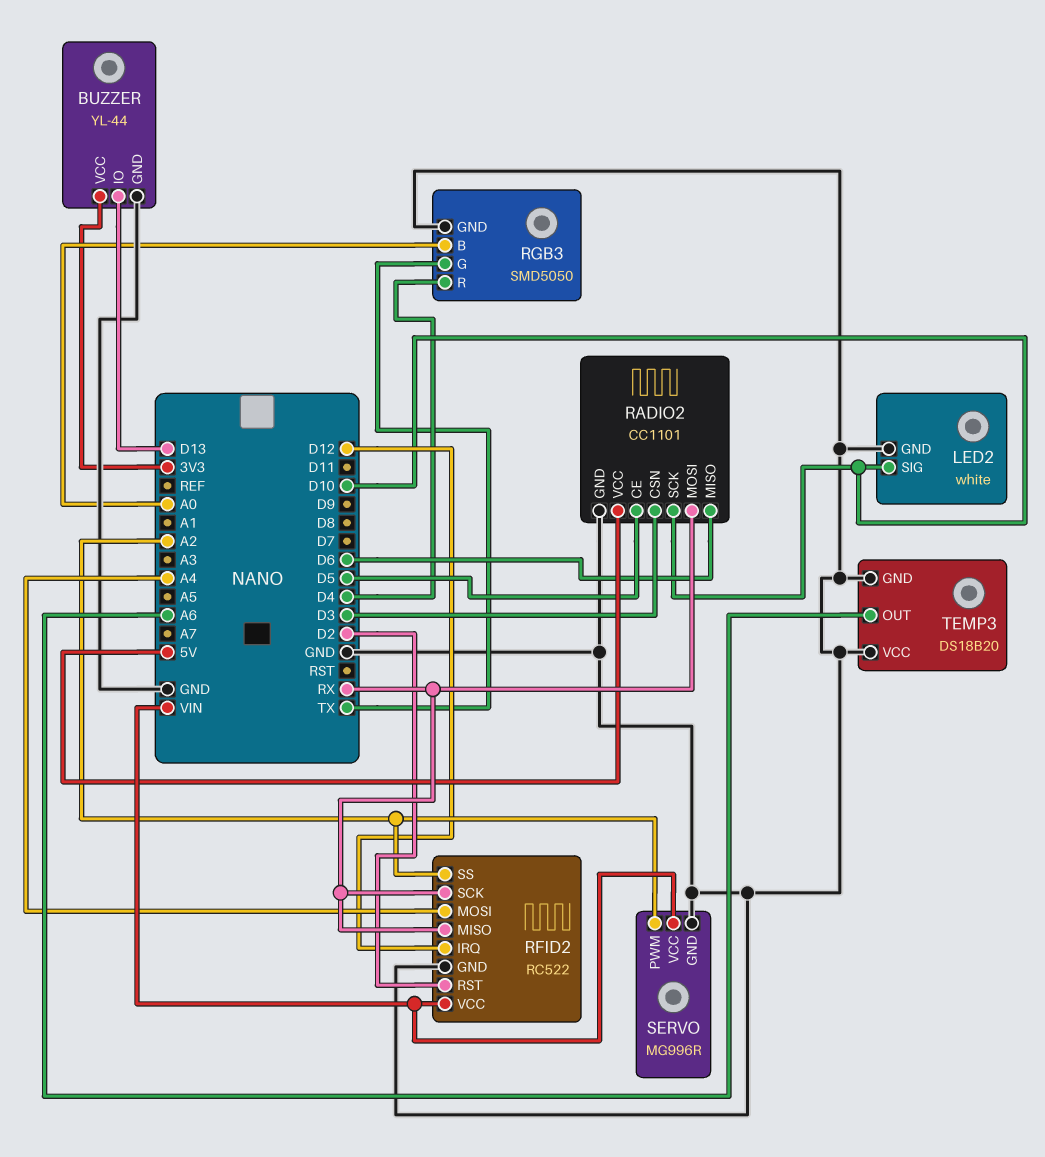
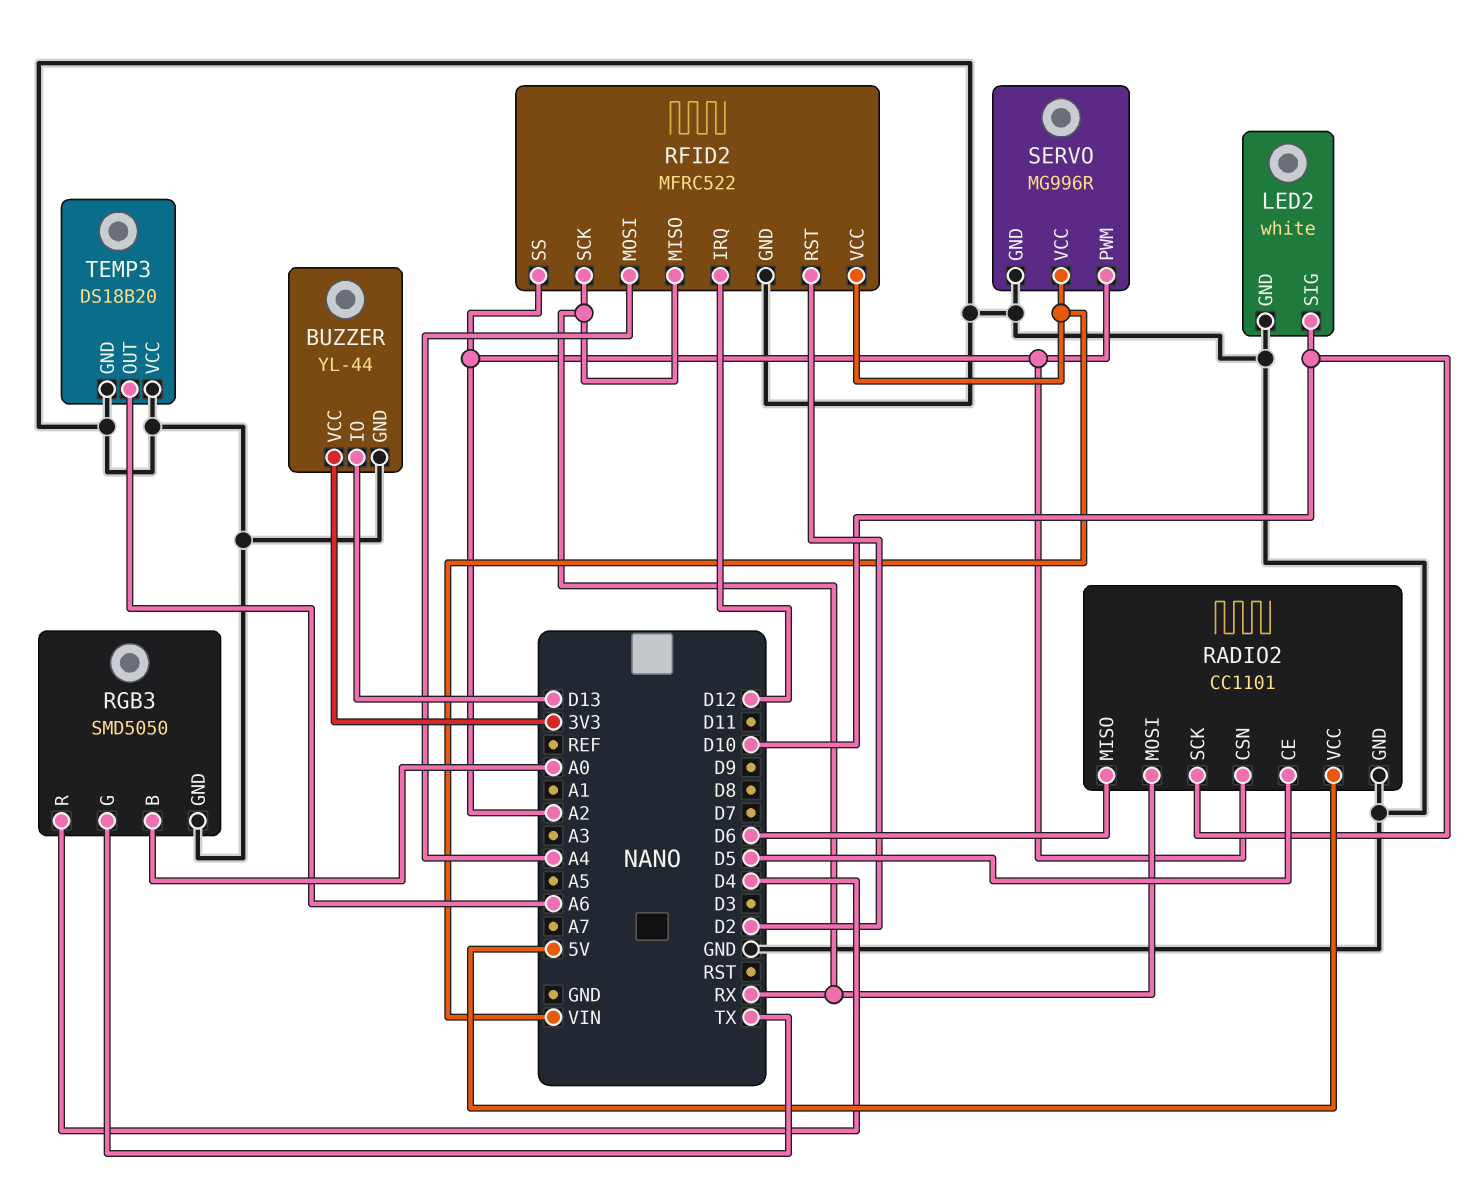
RADIO2 pin CSN: D3 -> A2
RFID2: RC522 -> MFRC522

